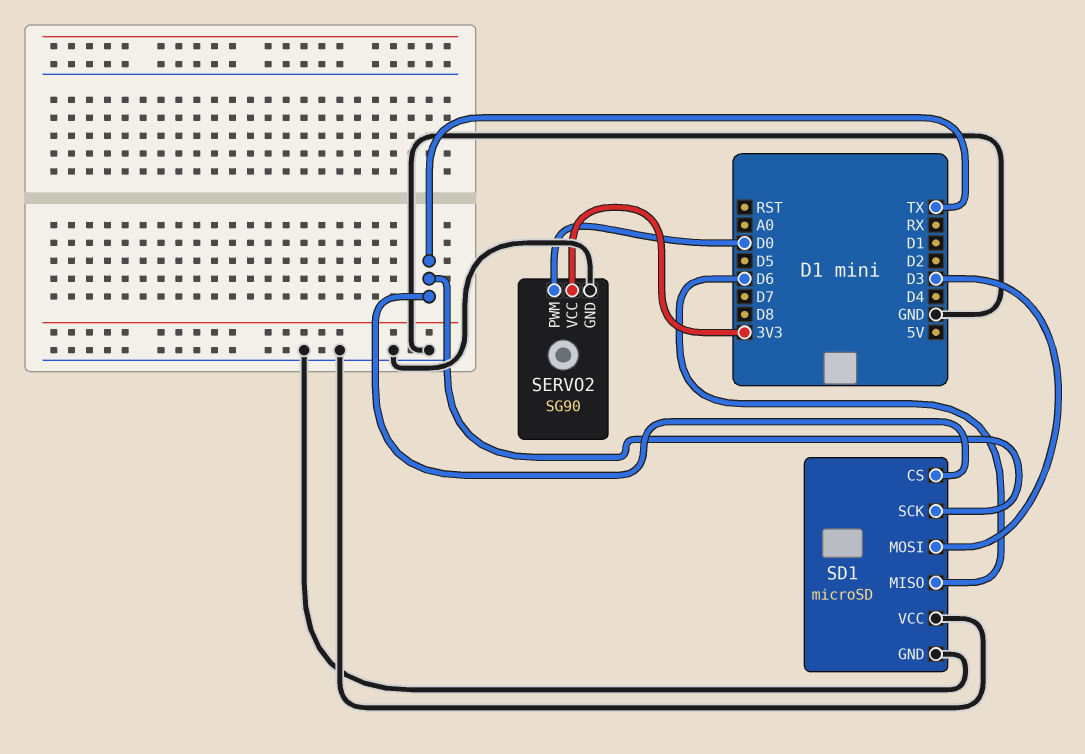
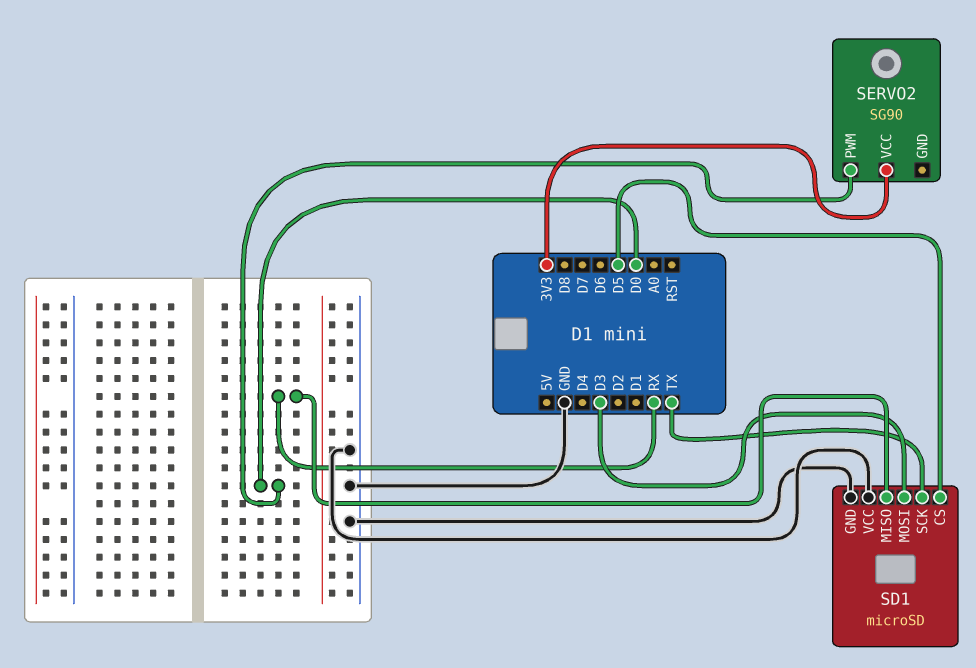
SD1 pin CS: TX -> D5
SD1 pin MISO: D6 -> RX
SERVO2 pin GND: GND -> none

